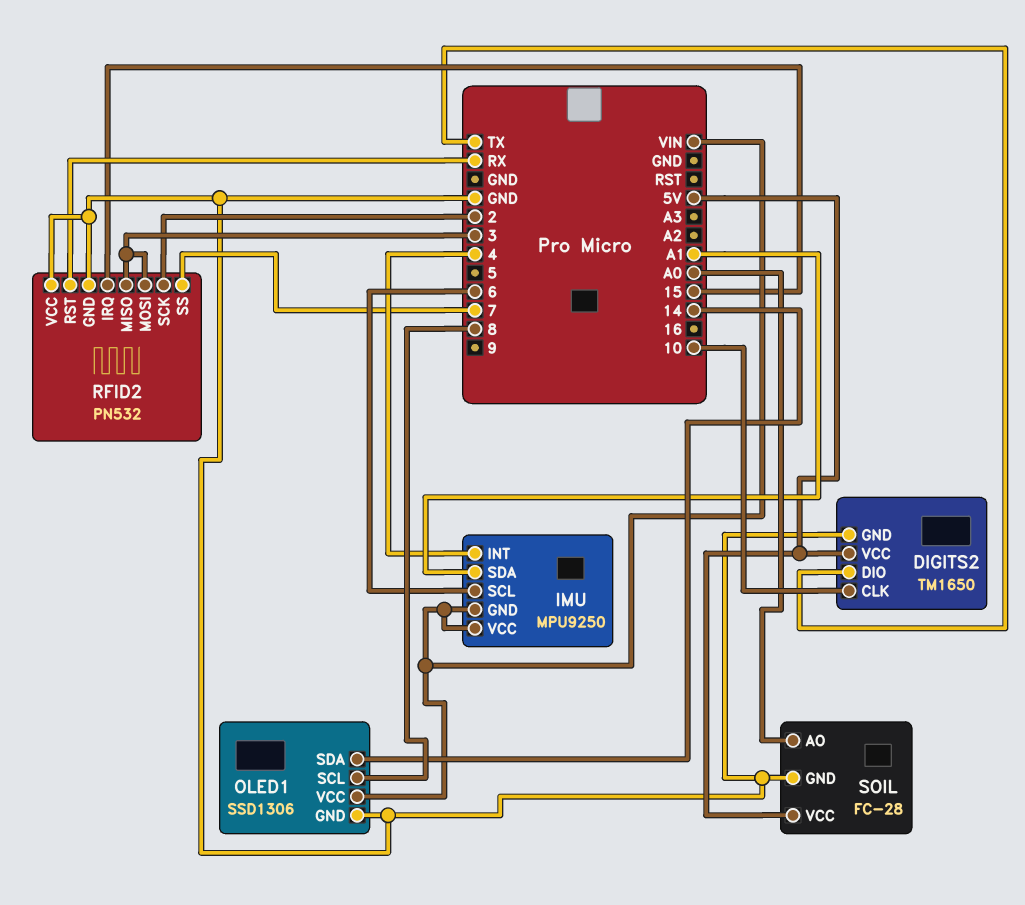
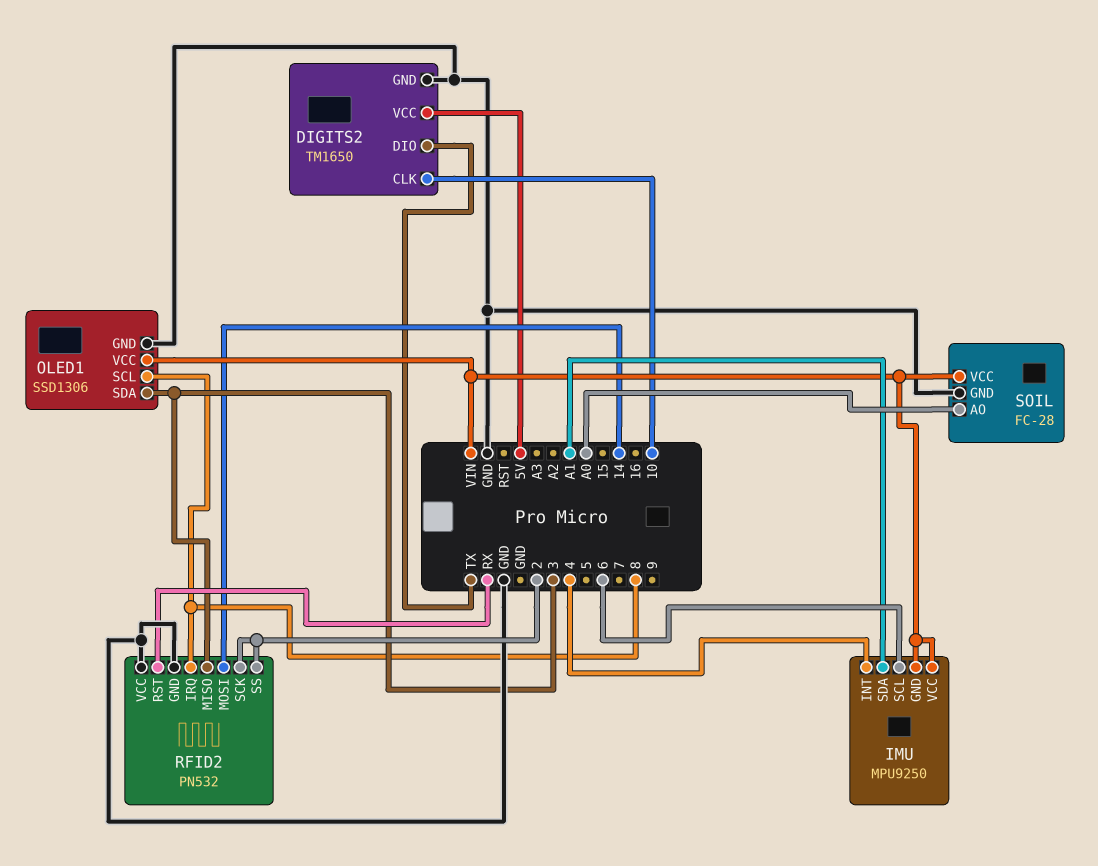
OLED1 pin SDA: 14 -> 3
RFID2 pin IRQ: 15 -> 8
RFID2 pin MOSI: 3 -> 14
RFID2 pin SS: 7 -> 2
SOIL pin VCC: 5V -> VIN

